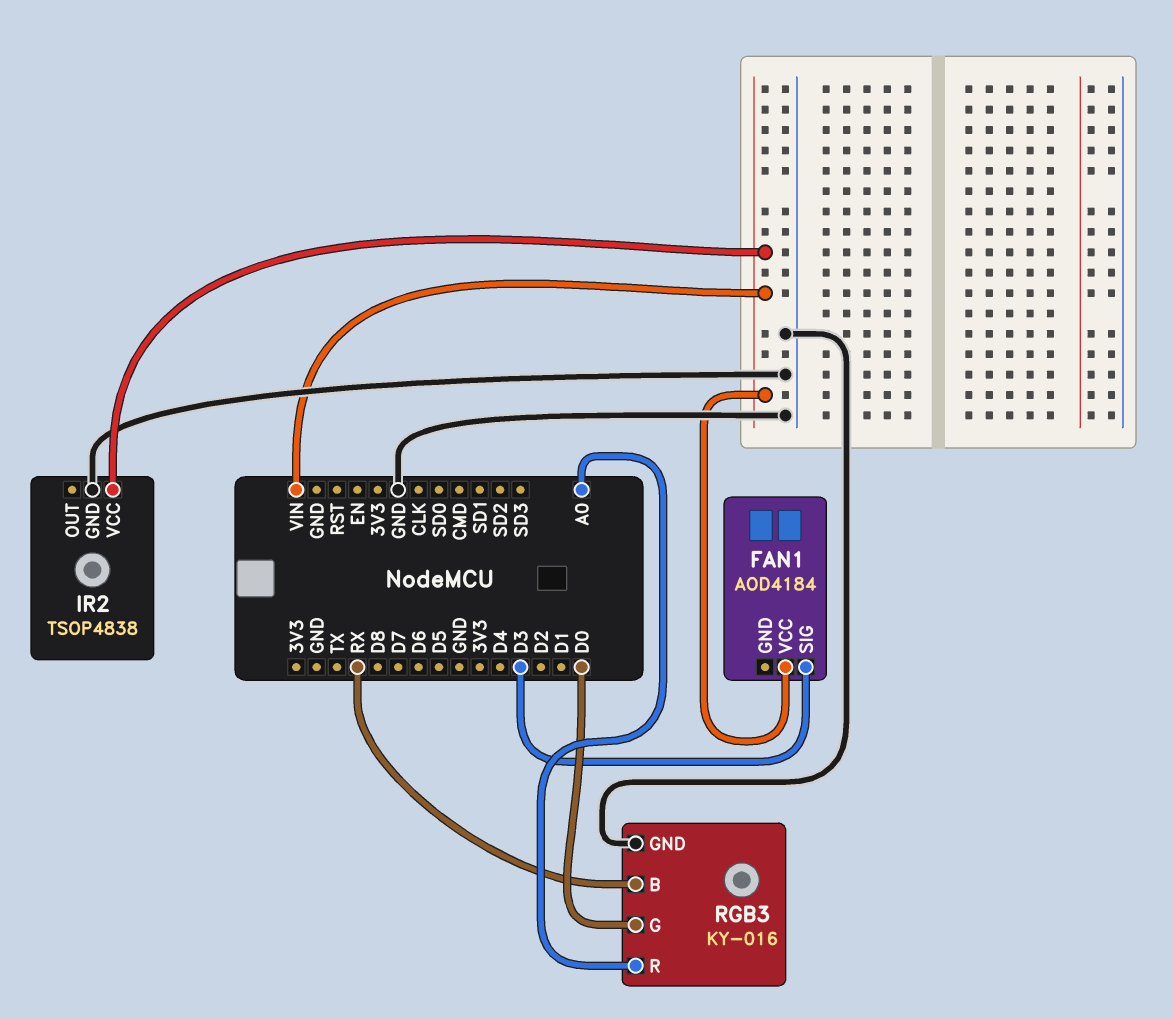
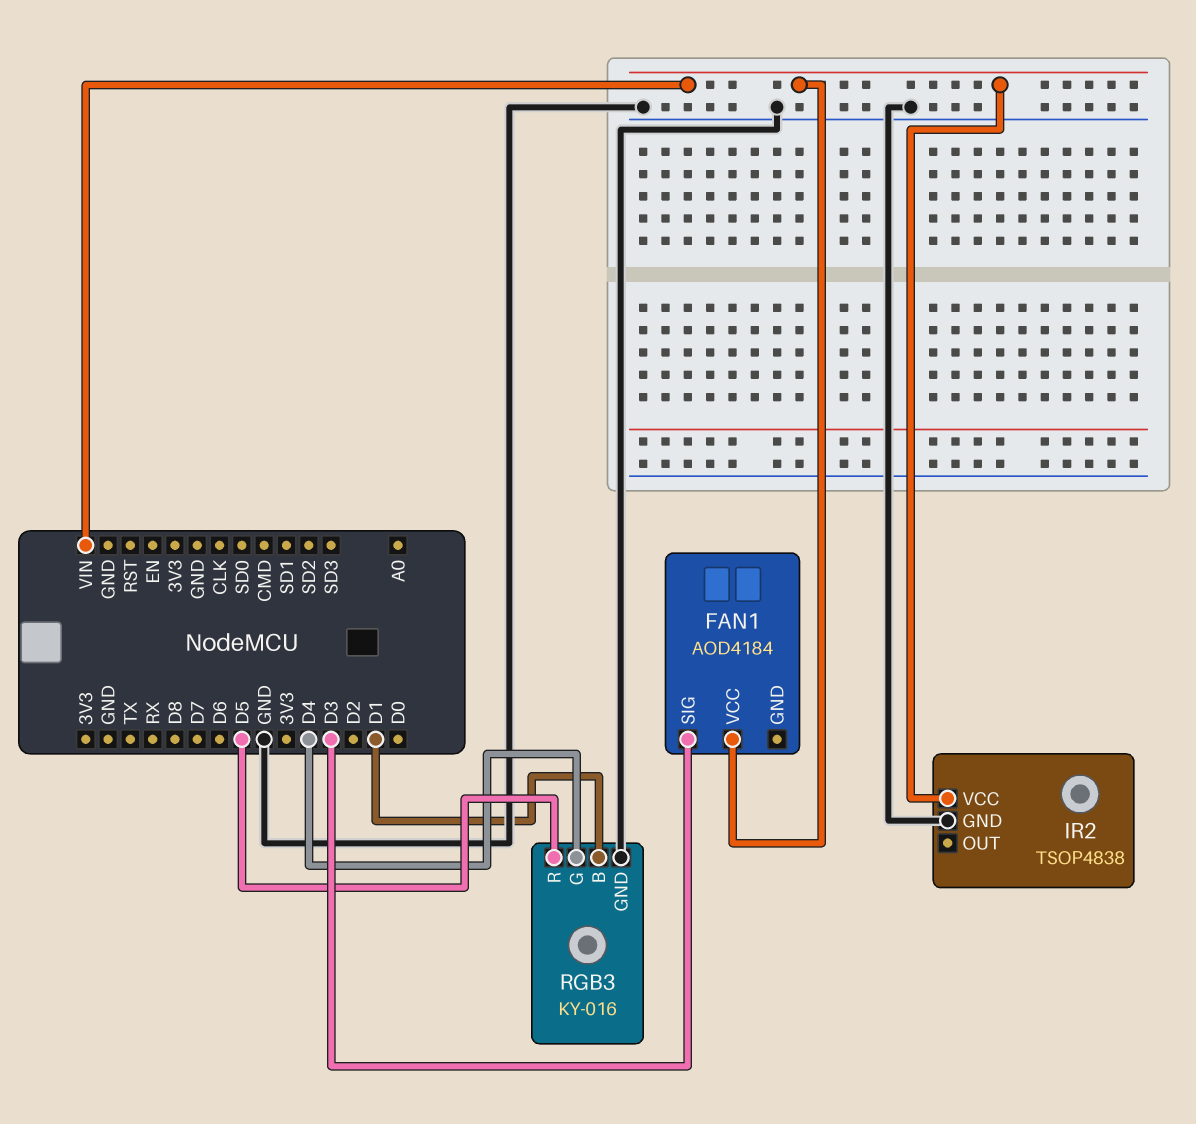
RGB3 pin B: RX -> D1
RGB3 pin G: D0 -> D4
RGB3 pin R: A0 -> D5

